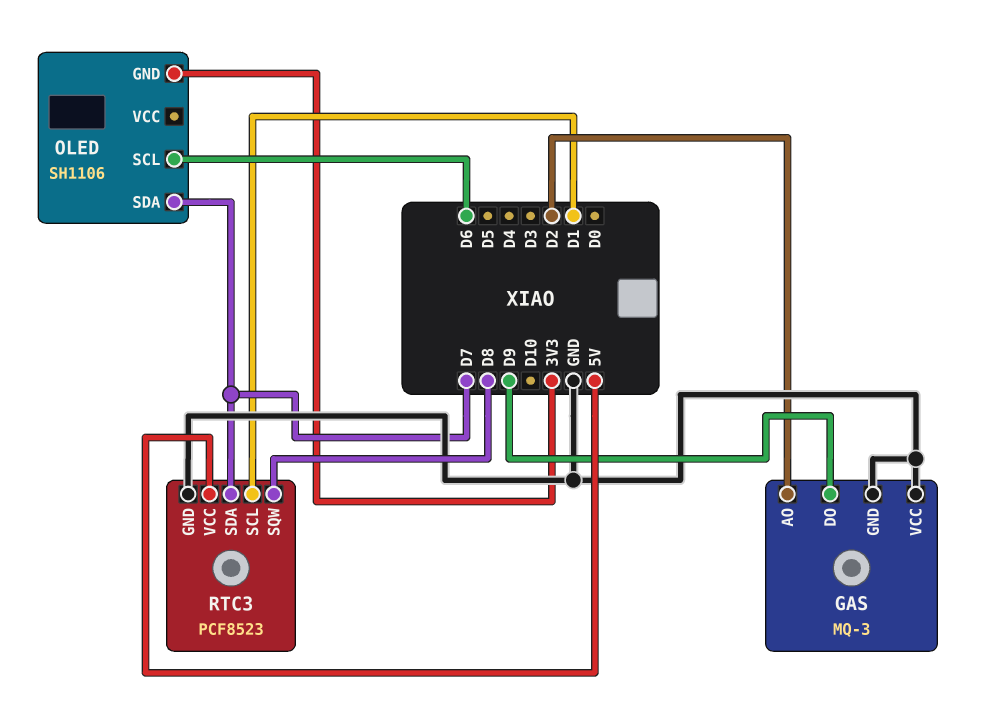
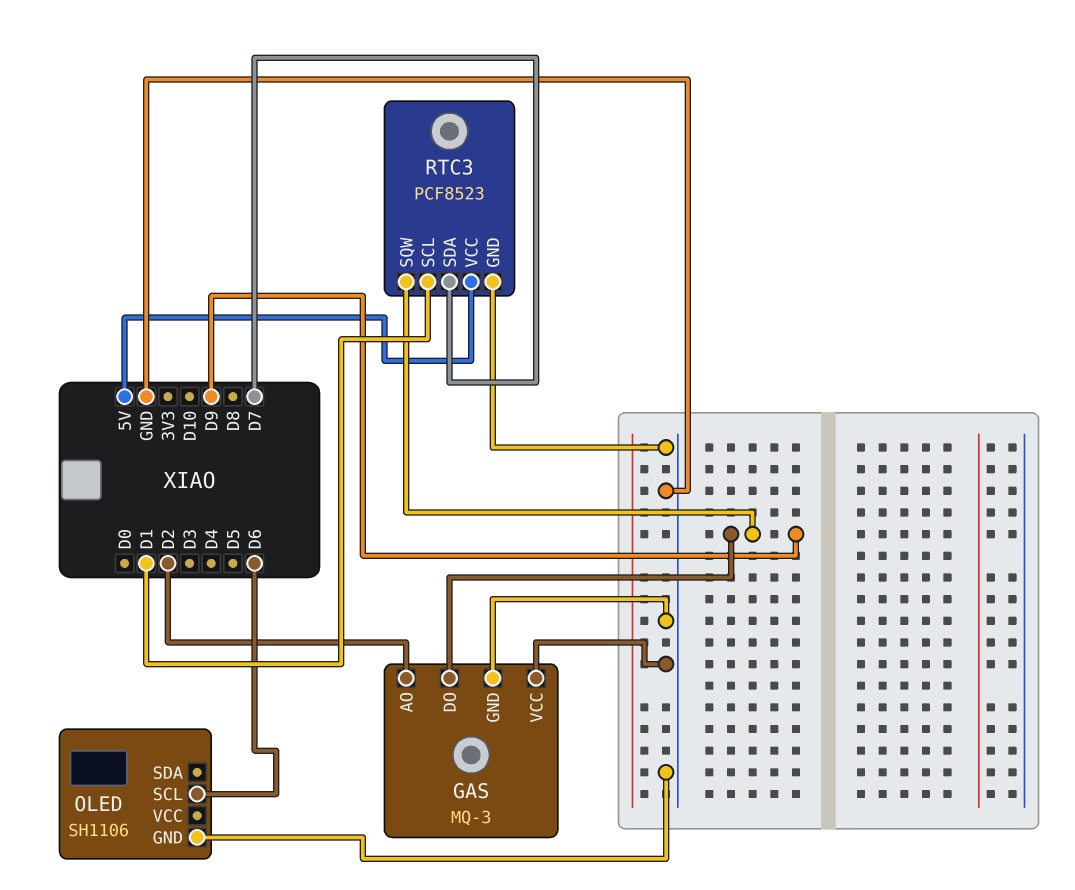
OLED pin GND: 3V3 -> GND
OLED pin SDA: D7 -> none
RTC3 pin SQW: D8 -> D9

